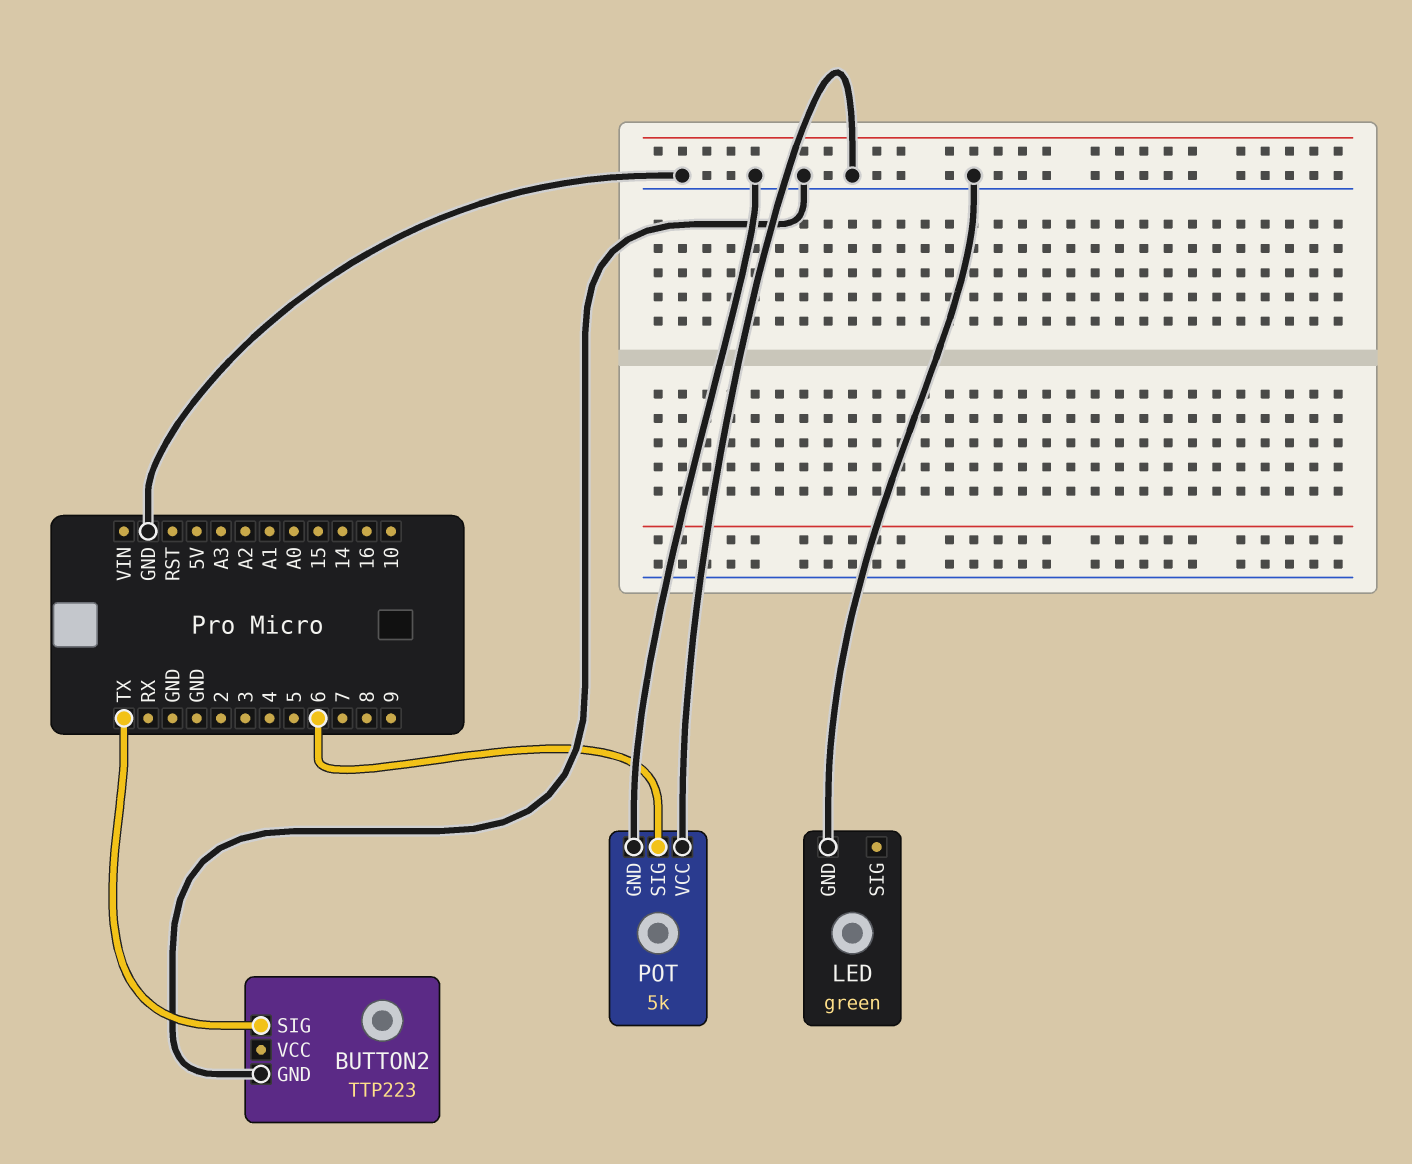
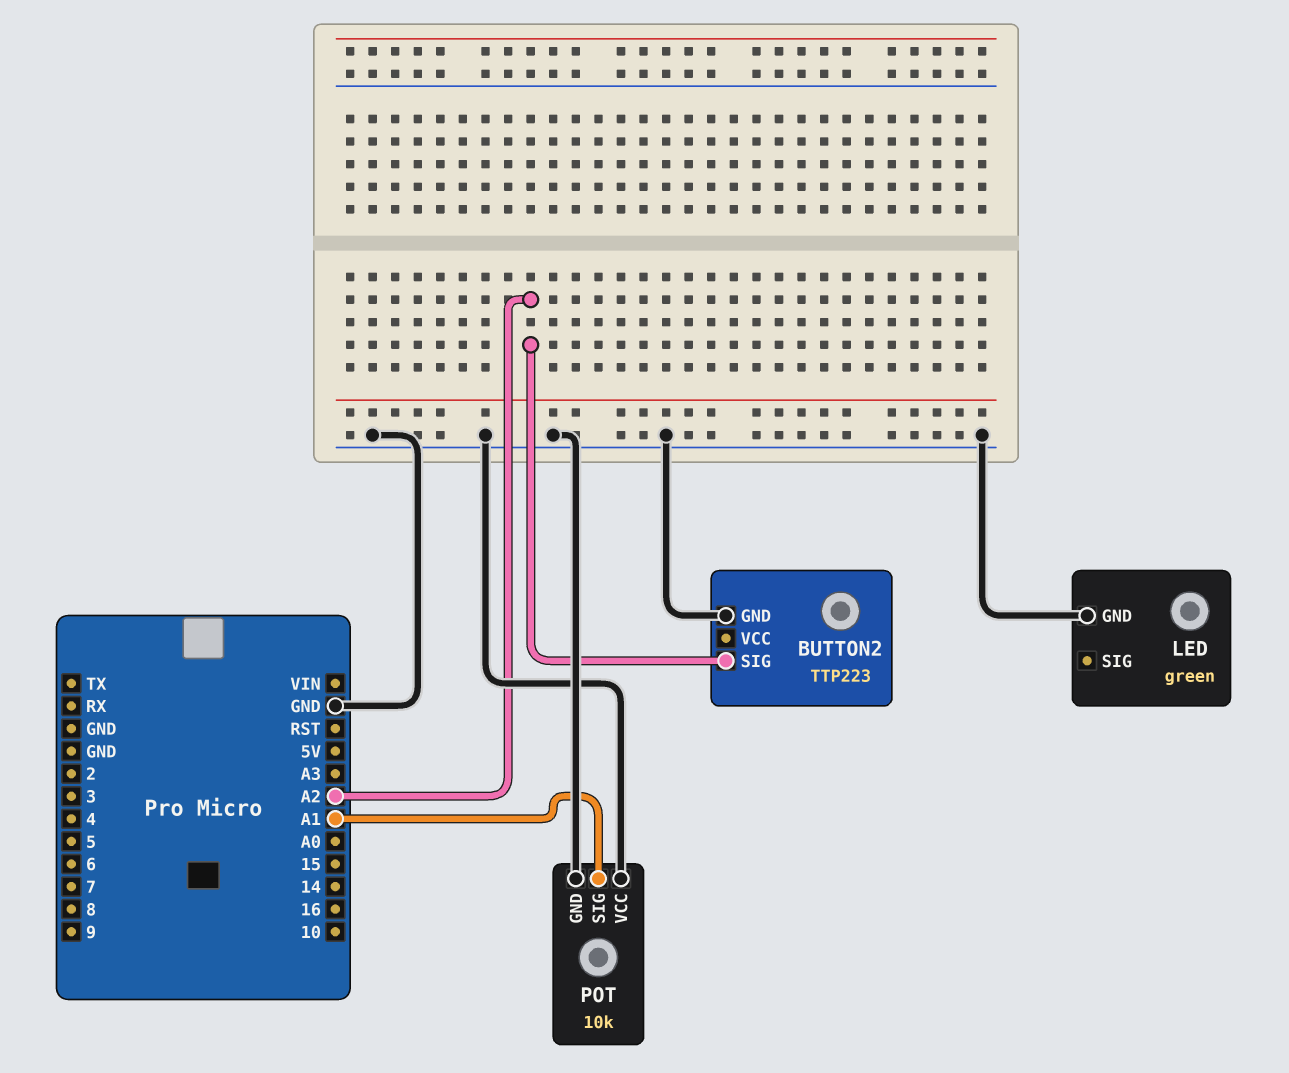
BUTTON2 pin SIG: TX -> A2
POT: 5k -> 10k
POT pin SIG: 6 -> A1

